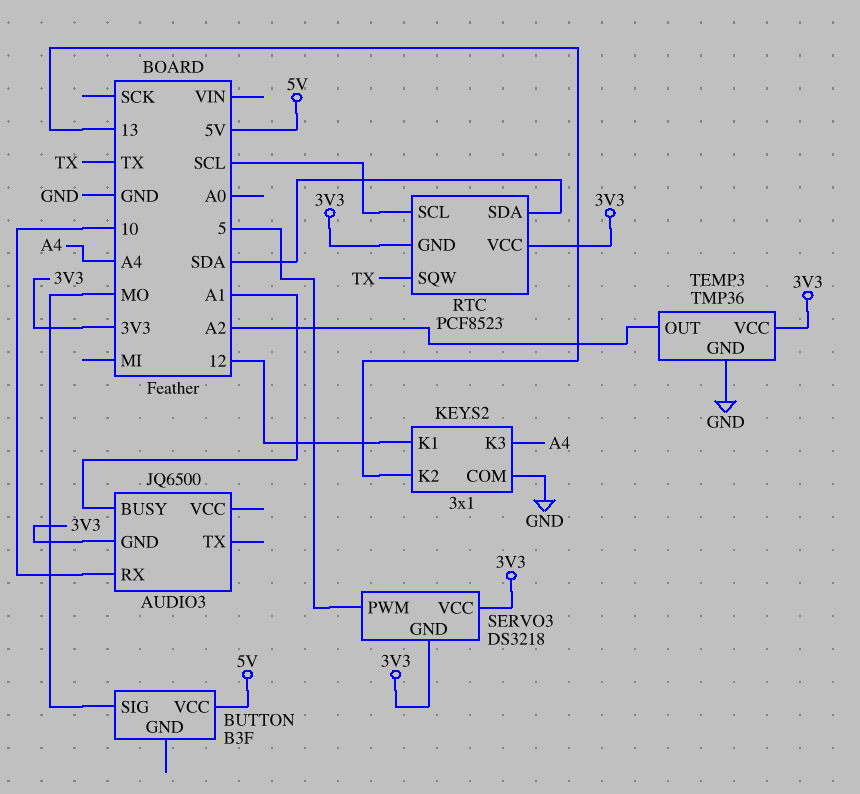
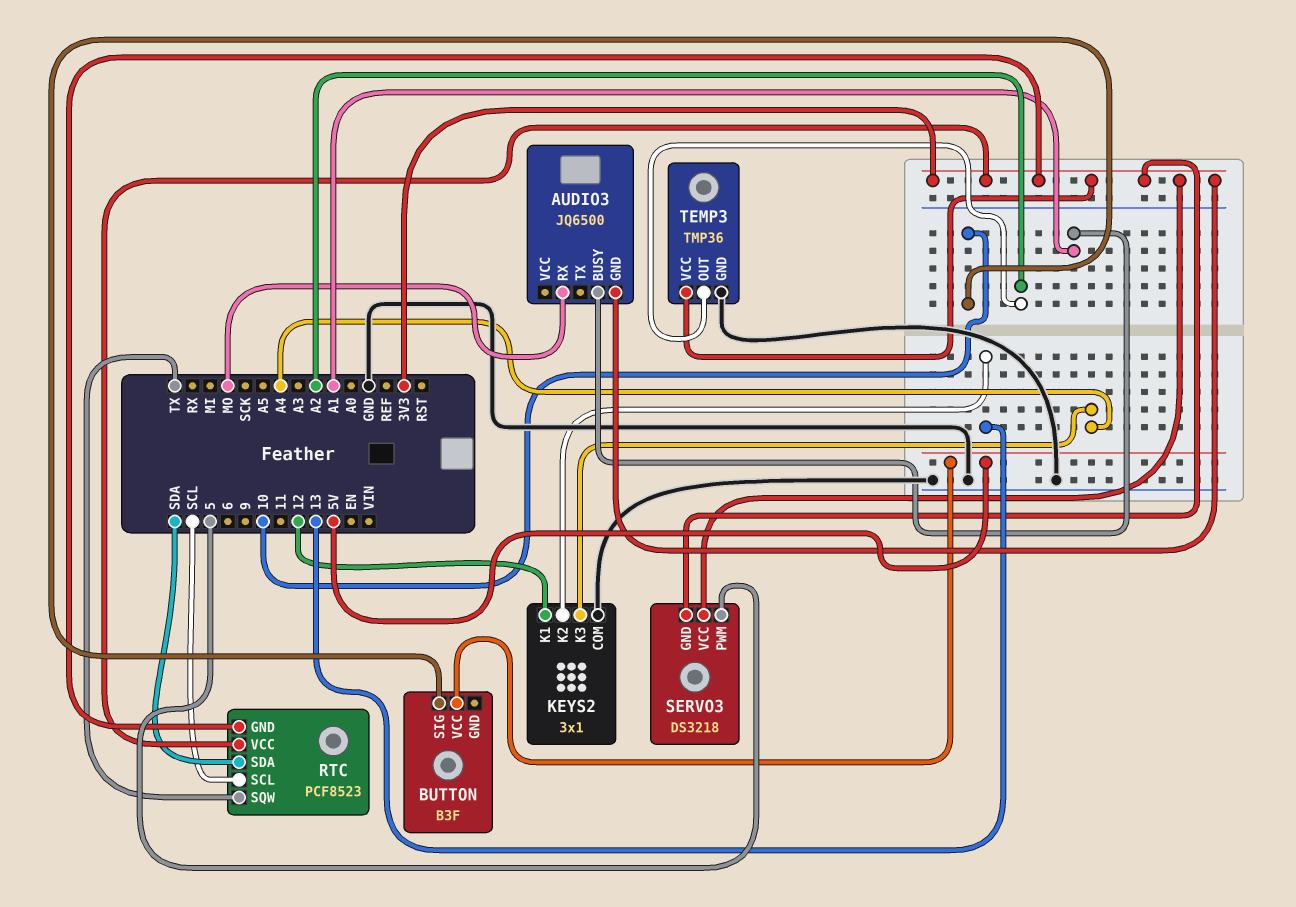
AUDIO3 pin RX: 10 -> MO
BUTTON pin SIG: MO -> 10

